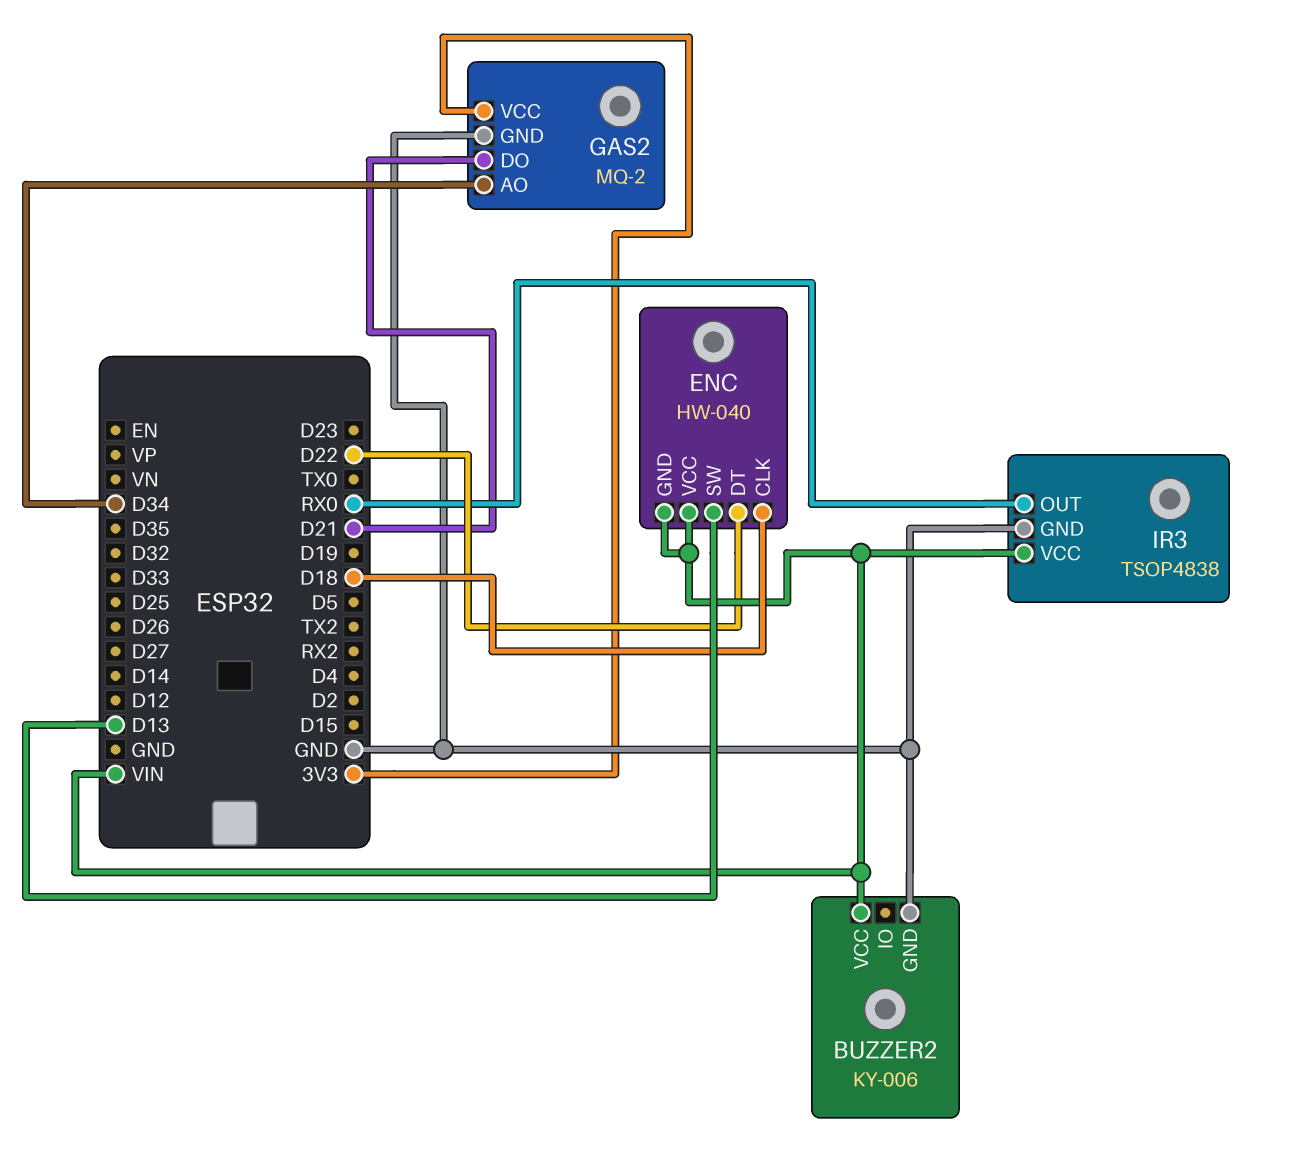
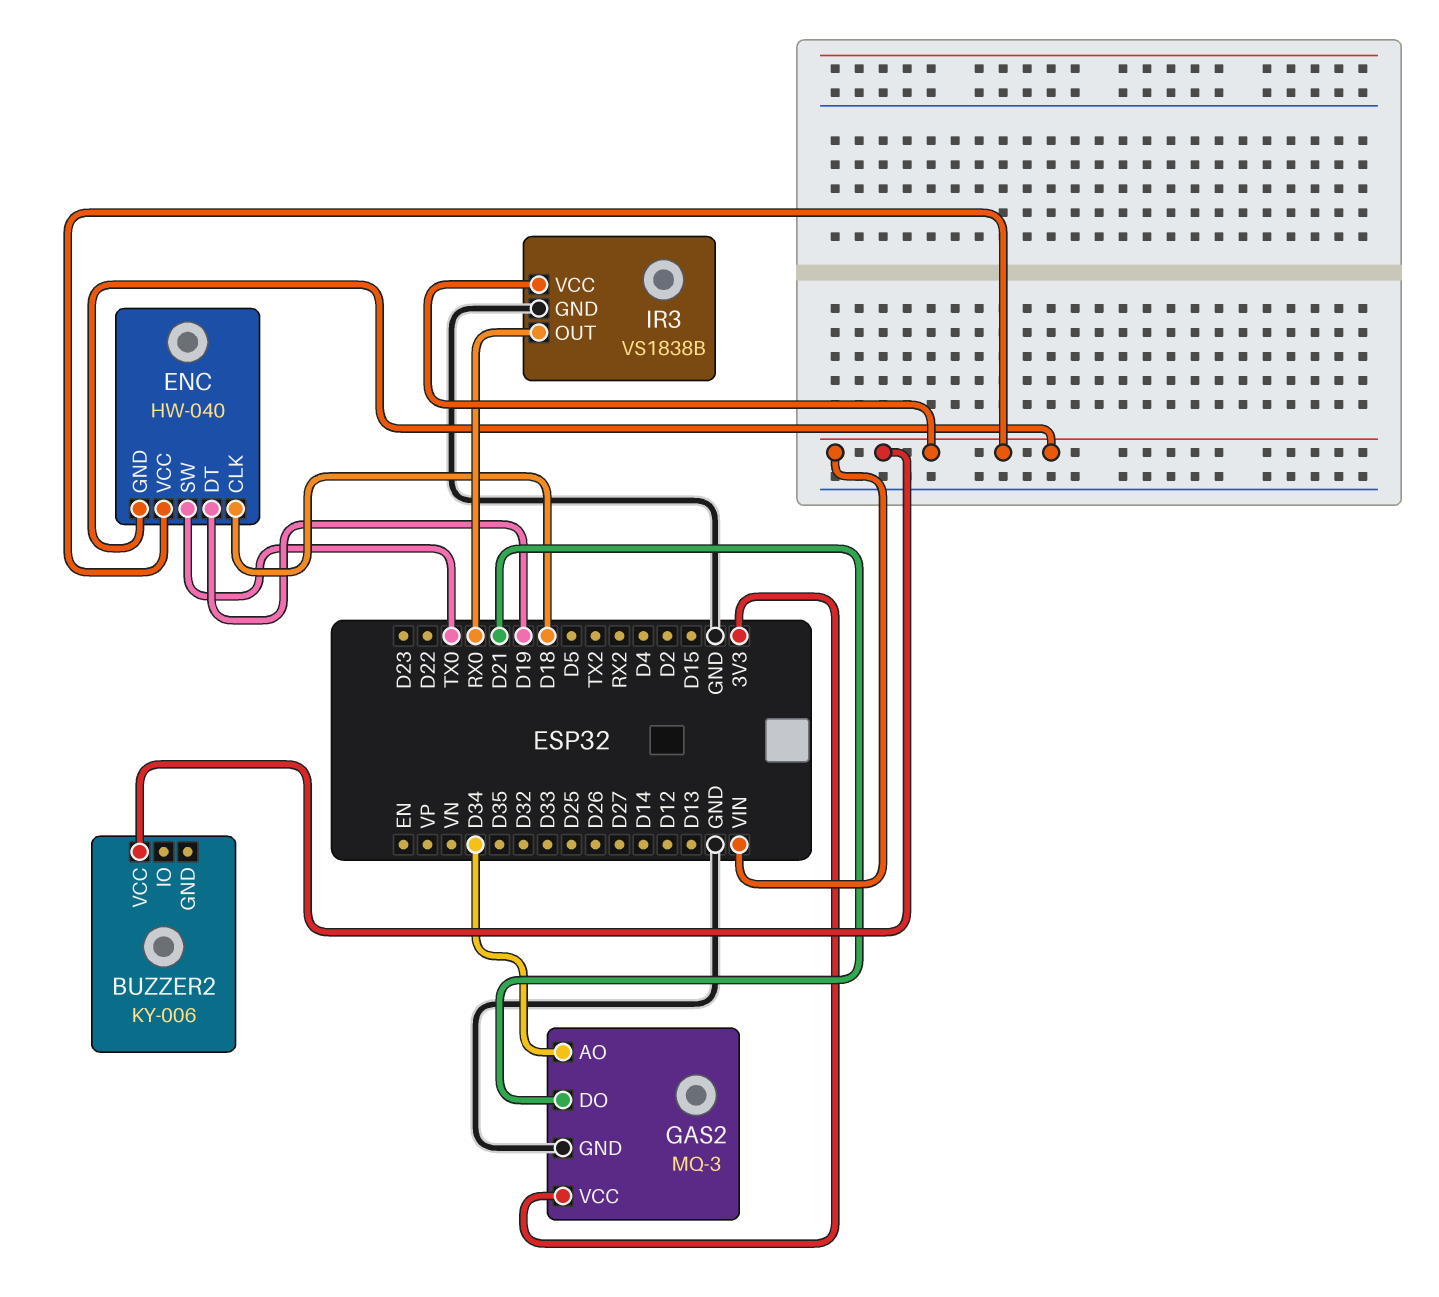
BUZZER2 pin GND: GND -> none
ENC pin DT: D22 -> D19
ENC pin SW: D13 -> TX0
GAS2: MQ-2 -> MQ-3
IR3: TSOP4838 -> VS1838B

